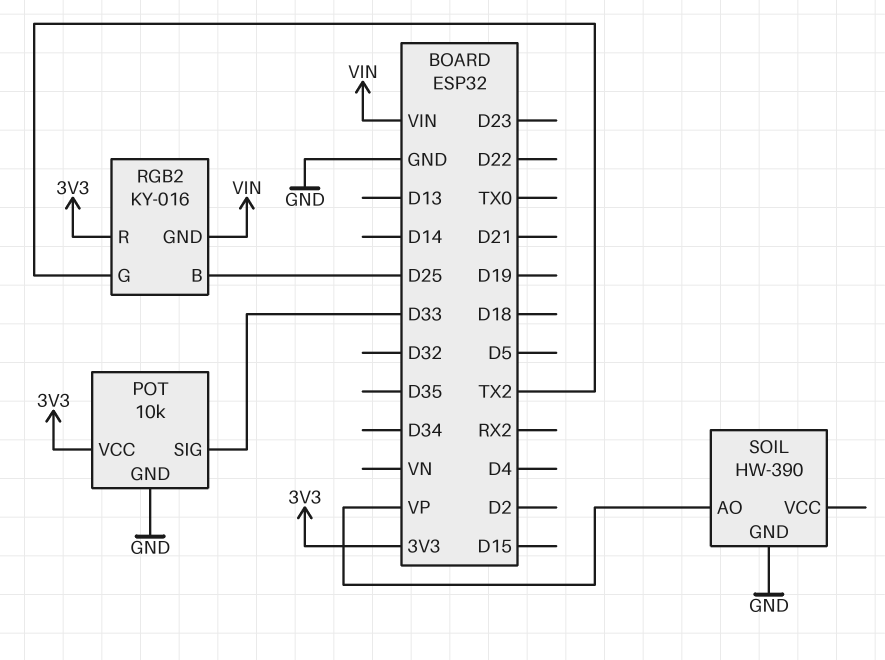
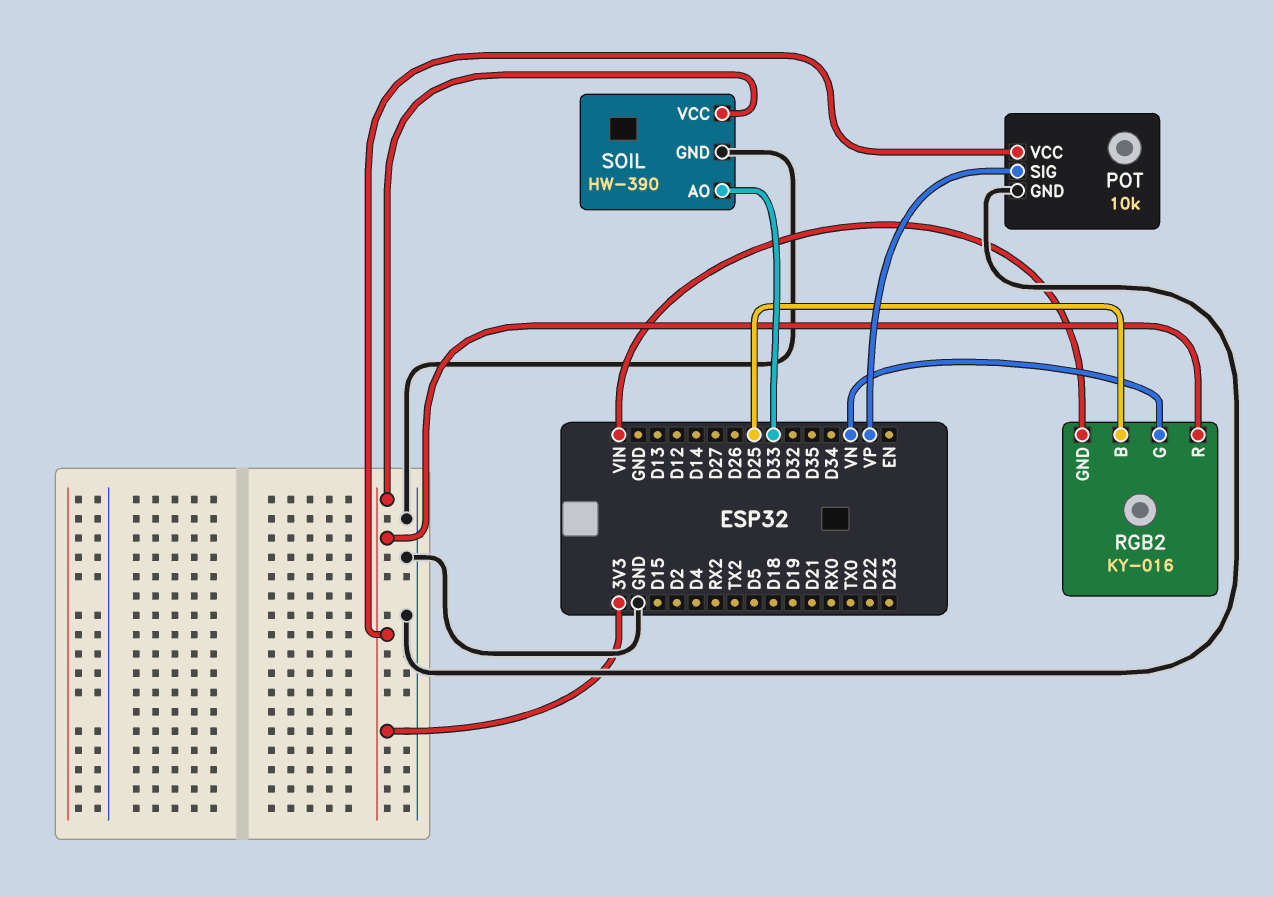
POT pin SIG: D33 -> VP
RGB2 pin G: TX2 -> VN
SOIL pin AO: VP -> D33
SOIL pin VCC: none -> 3V3

